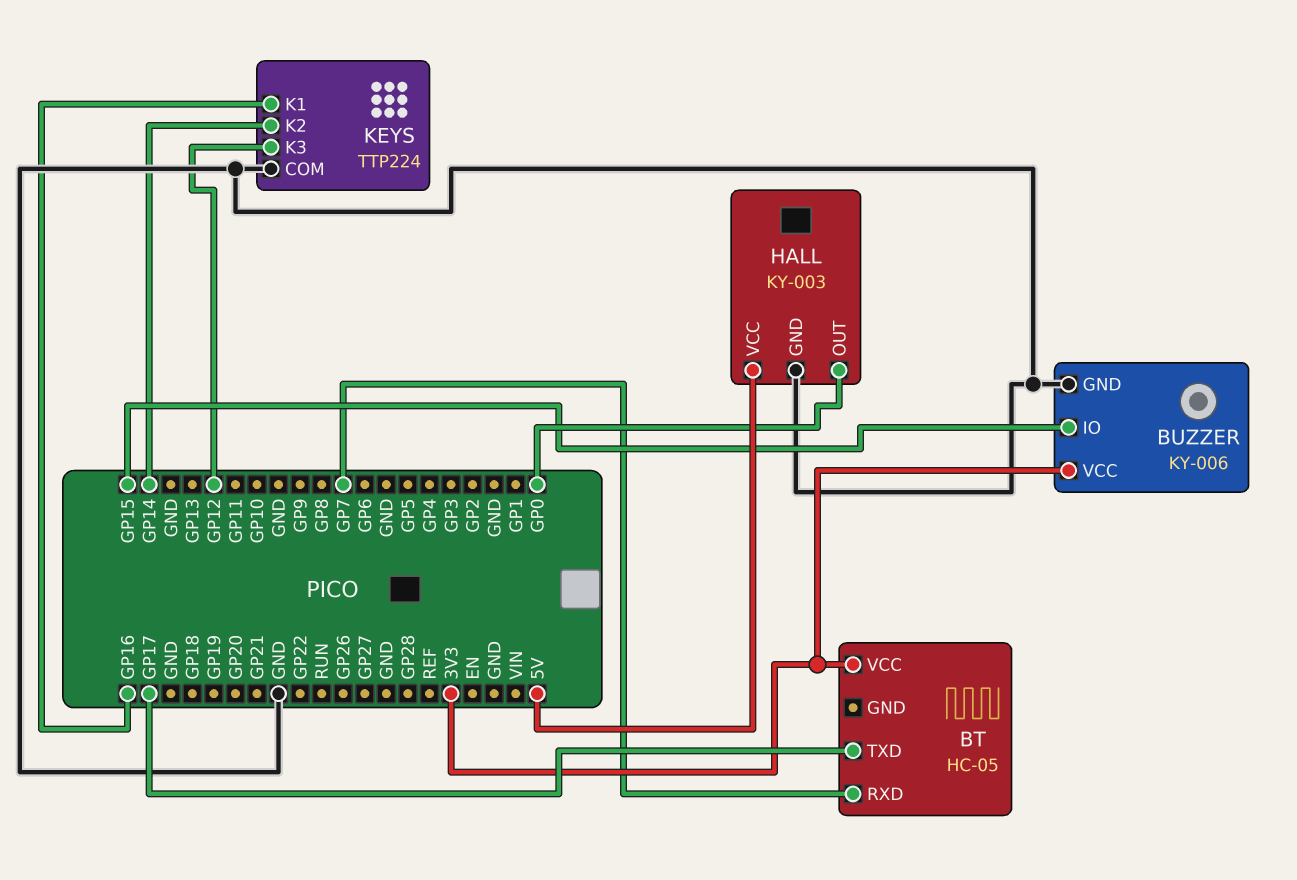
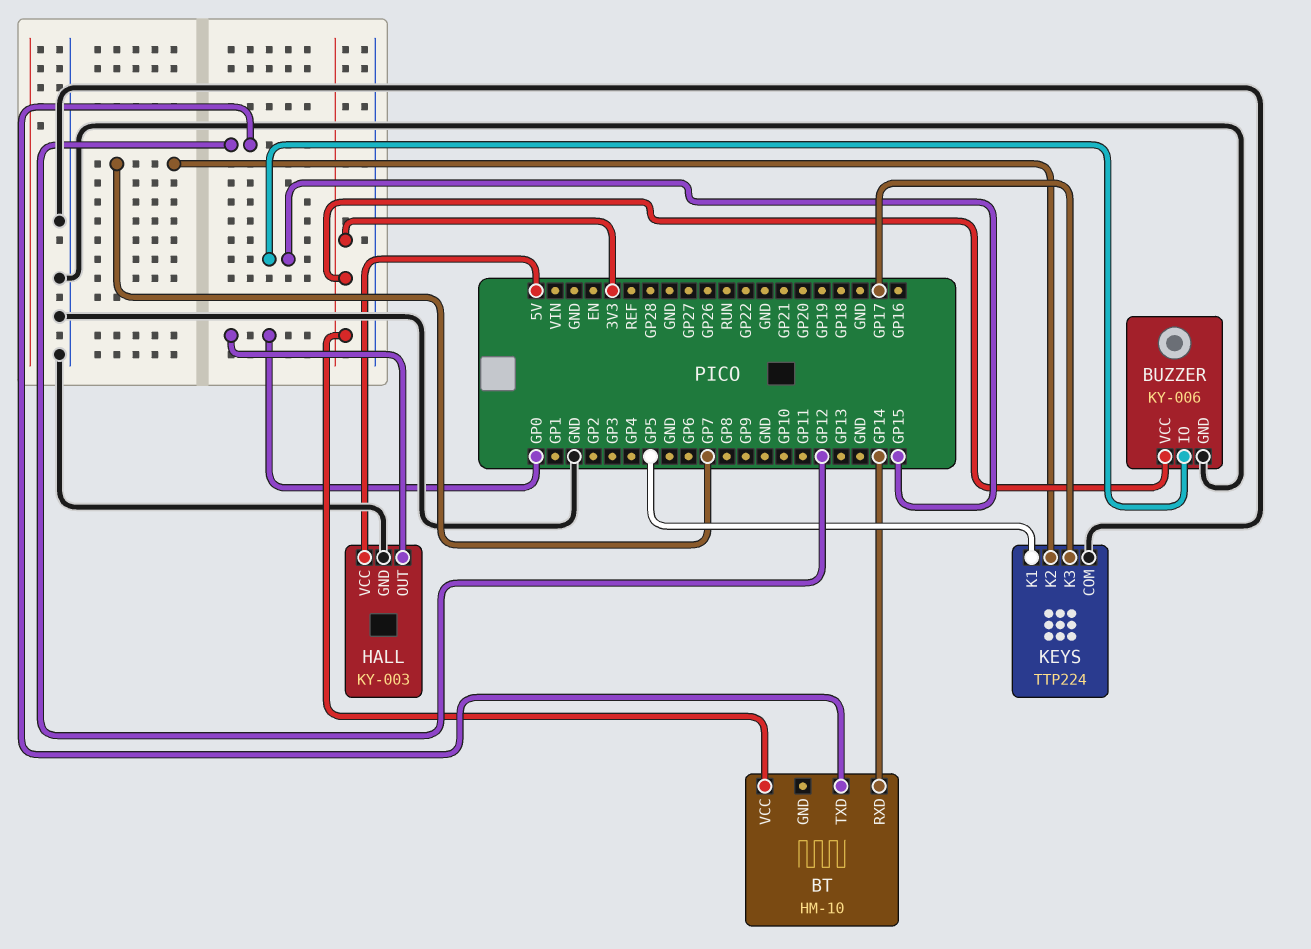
BT: HC-05 -> HM-10
BT pin RXD: GP7 -> GP14
BT pin TXD: GP17 -> GP12
KEYS pin K1: GP16 -> GP5
KEYS pin K2: GP14 -> GP7
KEYS pin K3: GP12 -> GP17

